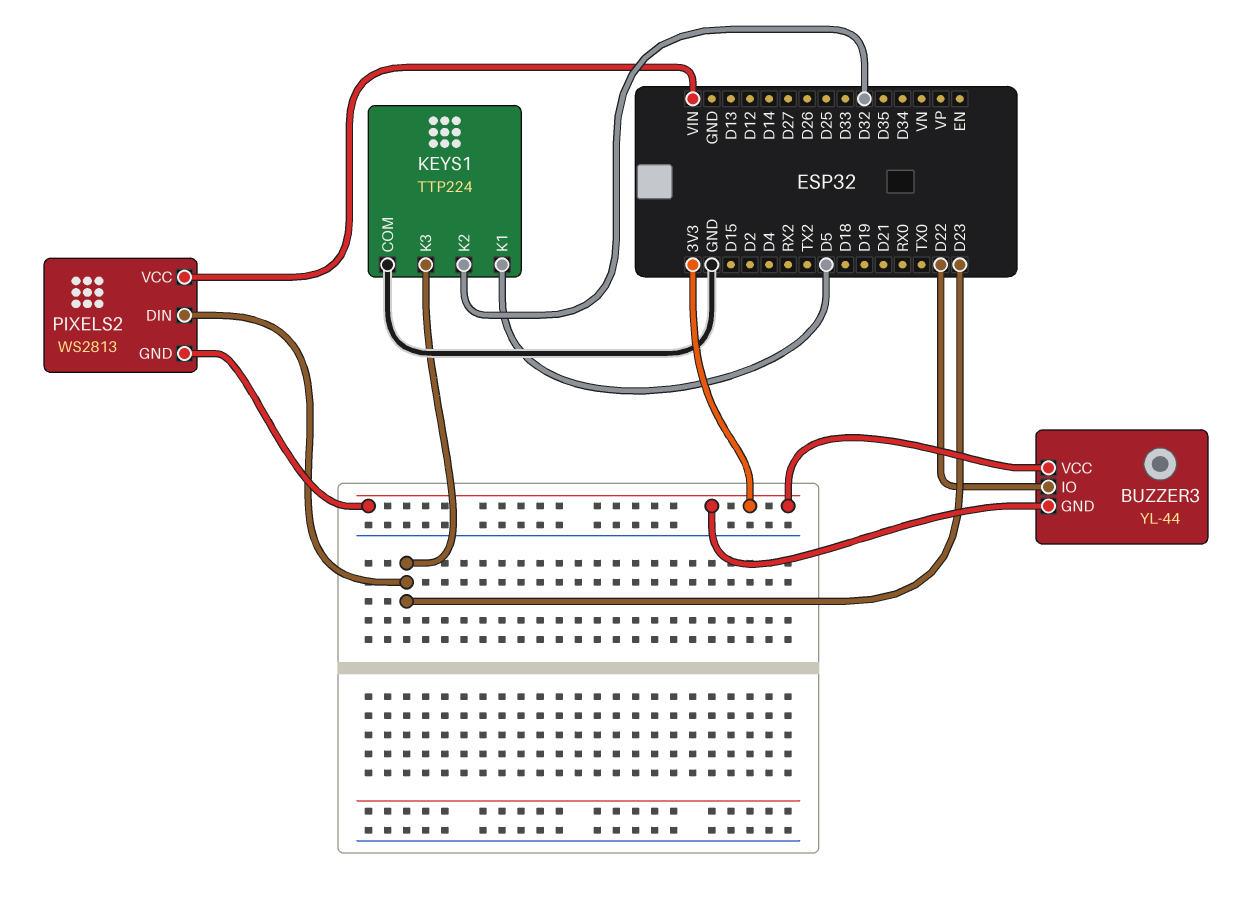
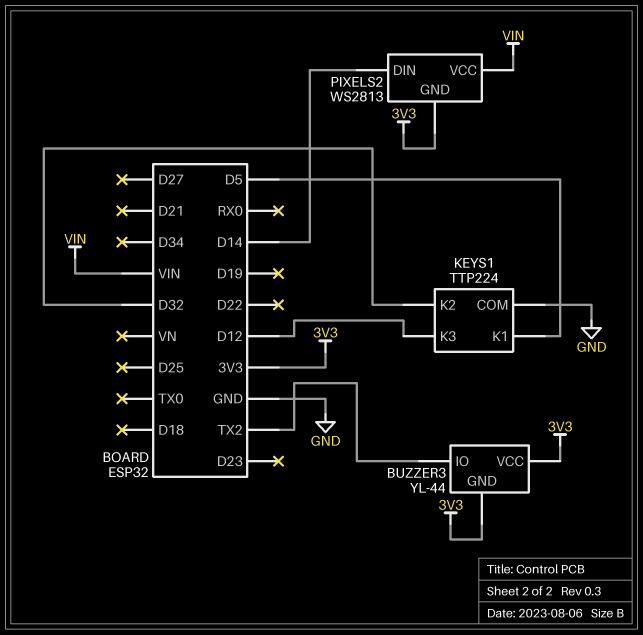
BUZZER3 pin IO: D22 -> TX2
KEYS1 pin K3: D23 -> D12
PIXELS2 pin DIN: D23 -> D14

